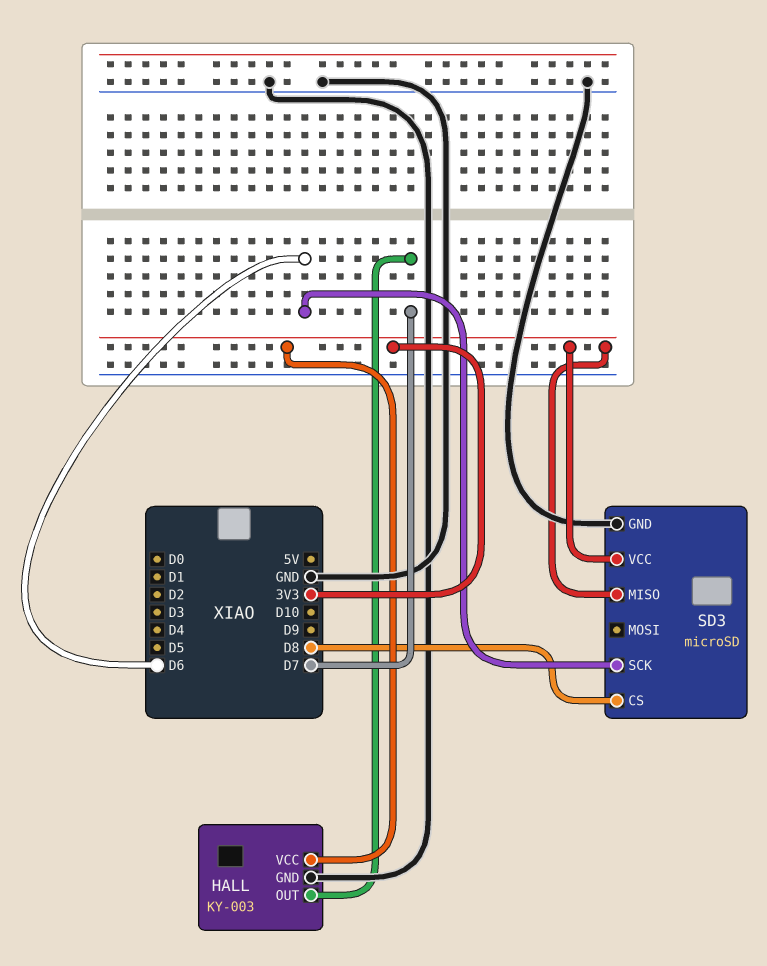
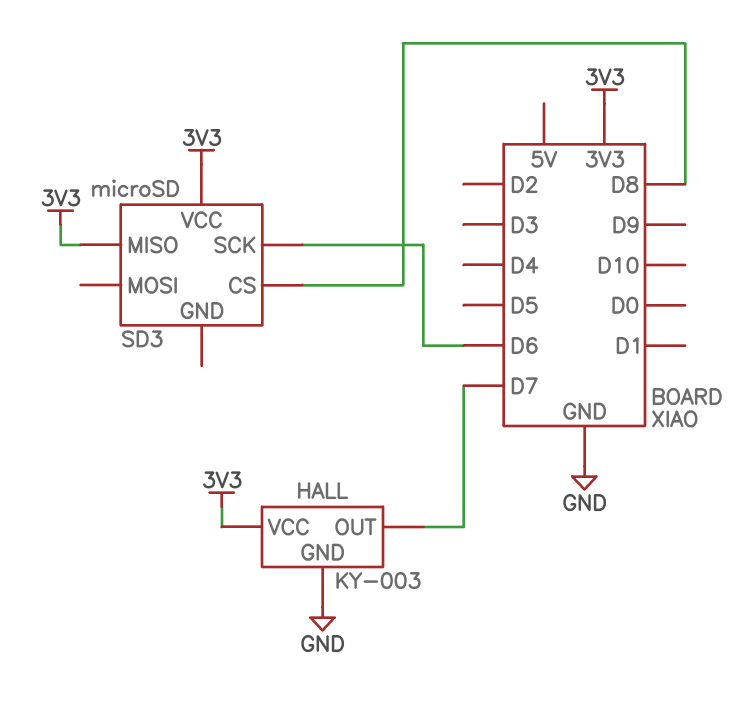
SD3 pin GND: GND -> none

